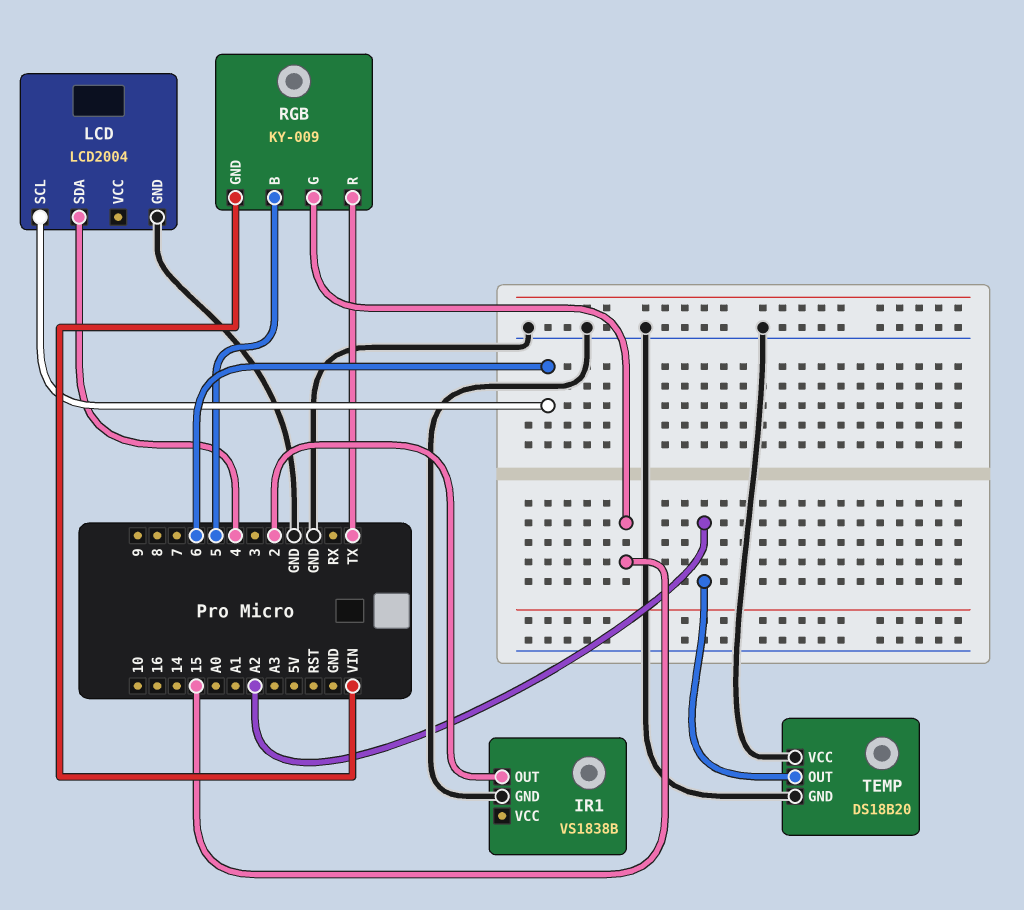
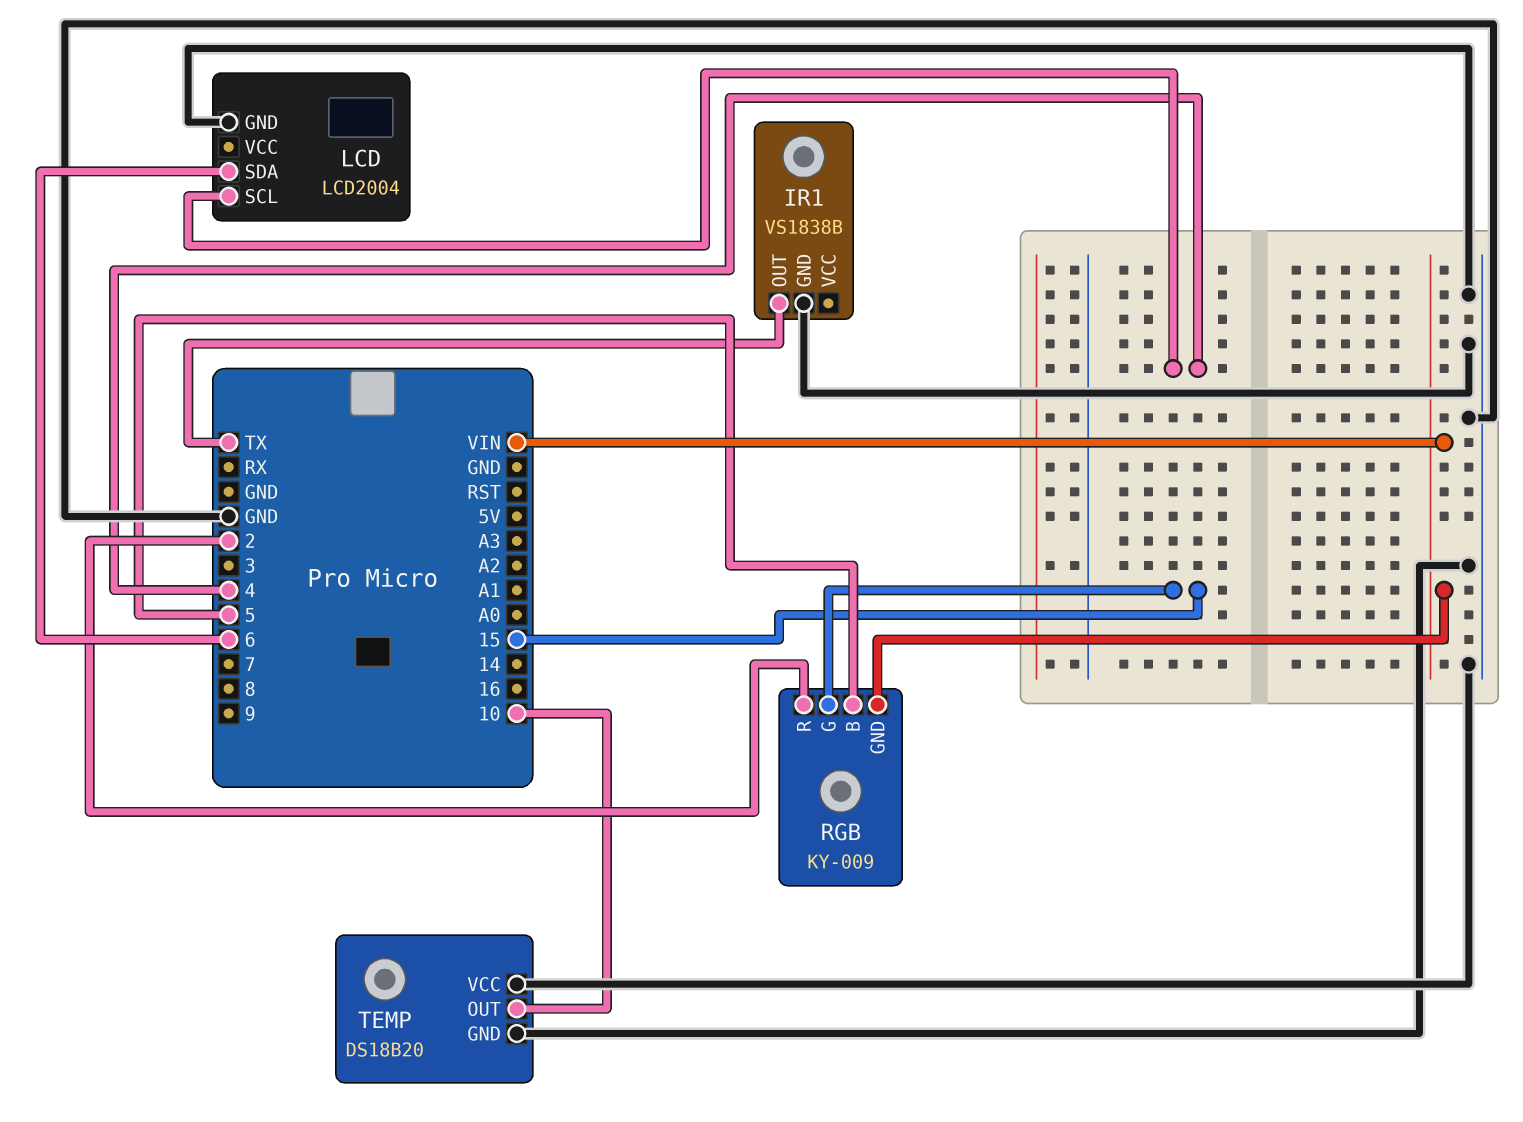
IR1 pin OUT: 2 -> TX
LCD pin SCL: 6 -> 4
LCD pin SDA: 4 -> 6
RGB pin R: TX -> 2
TEMP pin OUT: A2 -> 10

